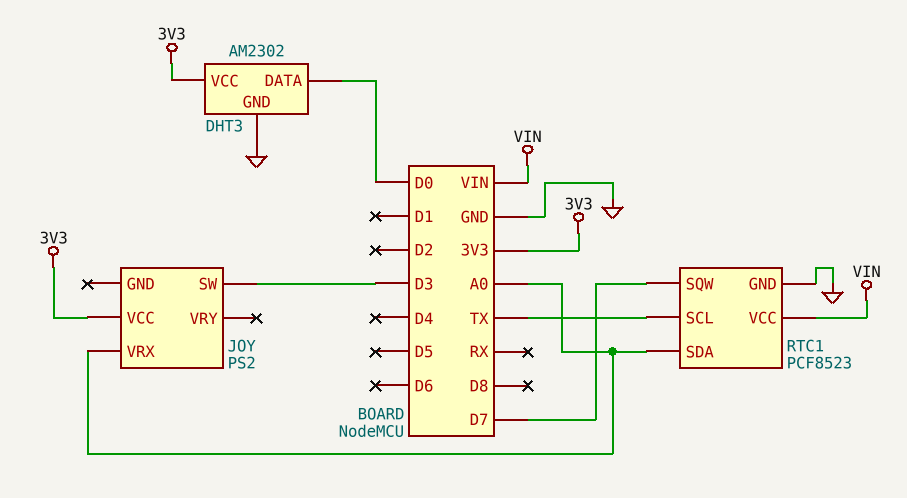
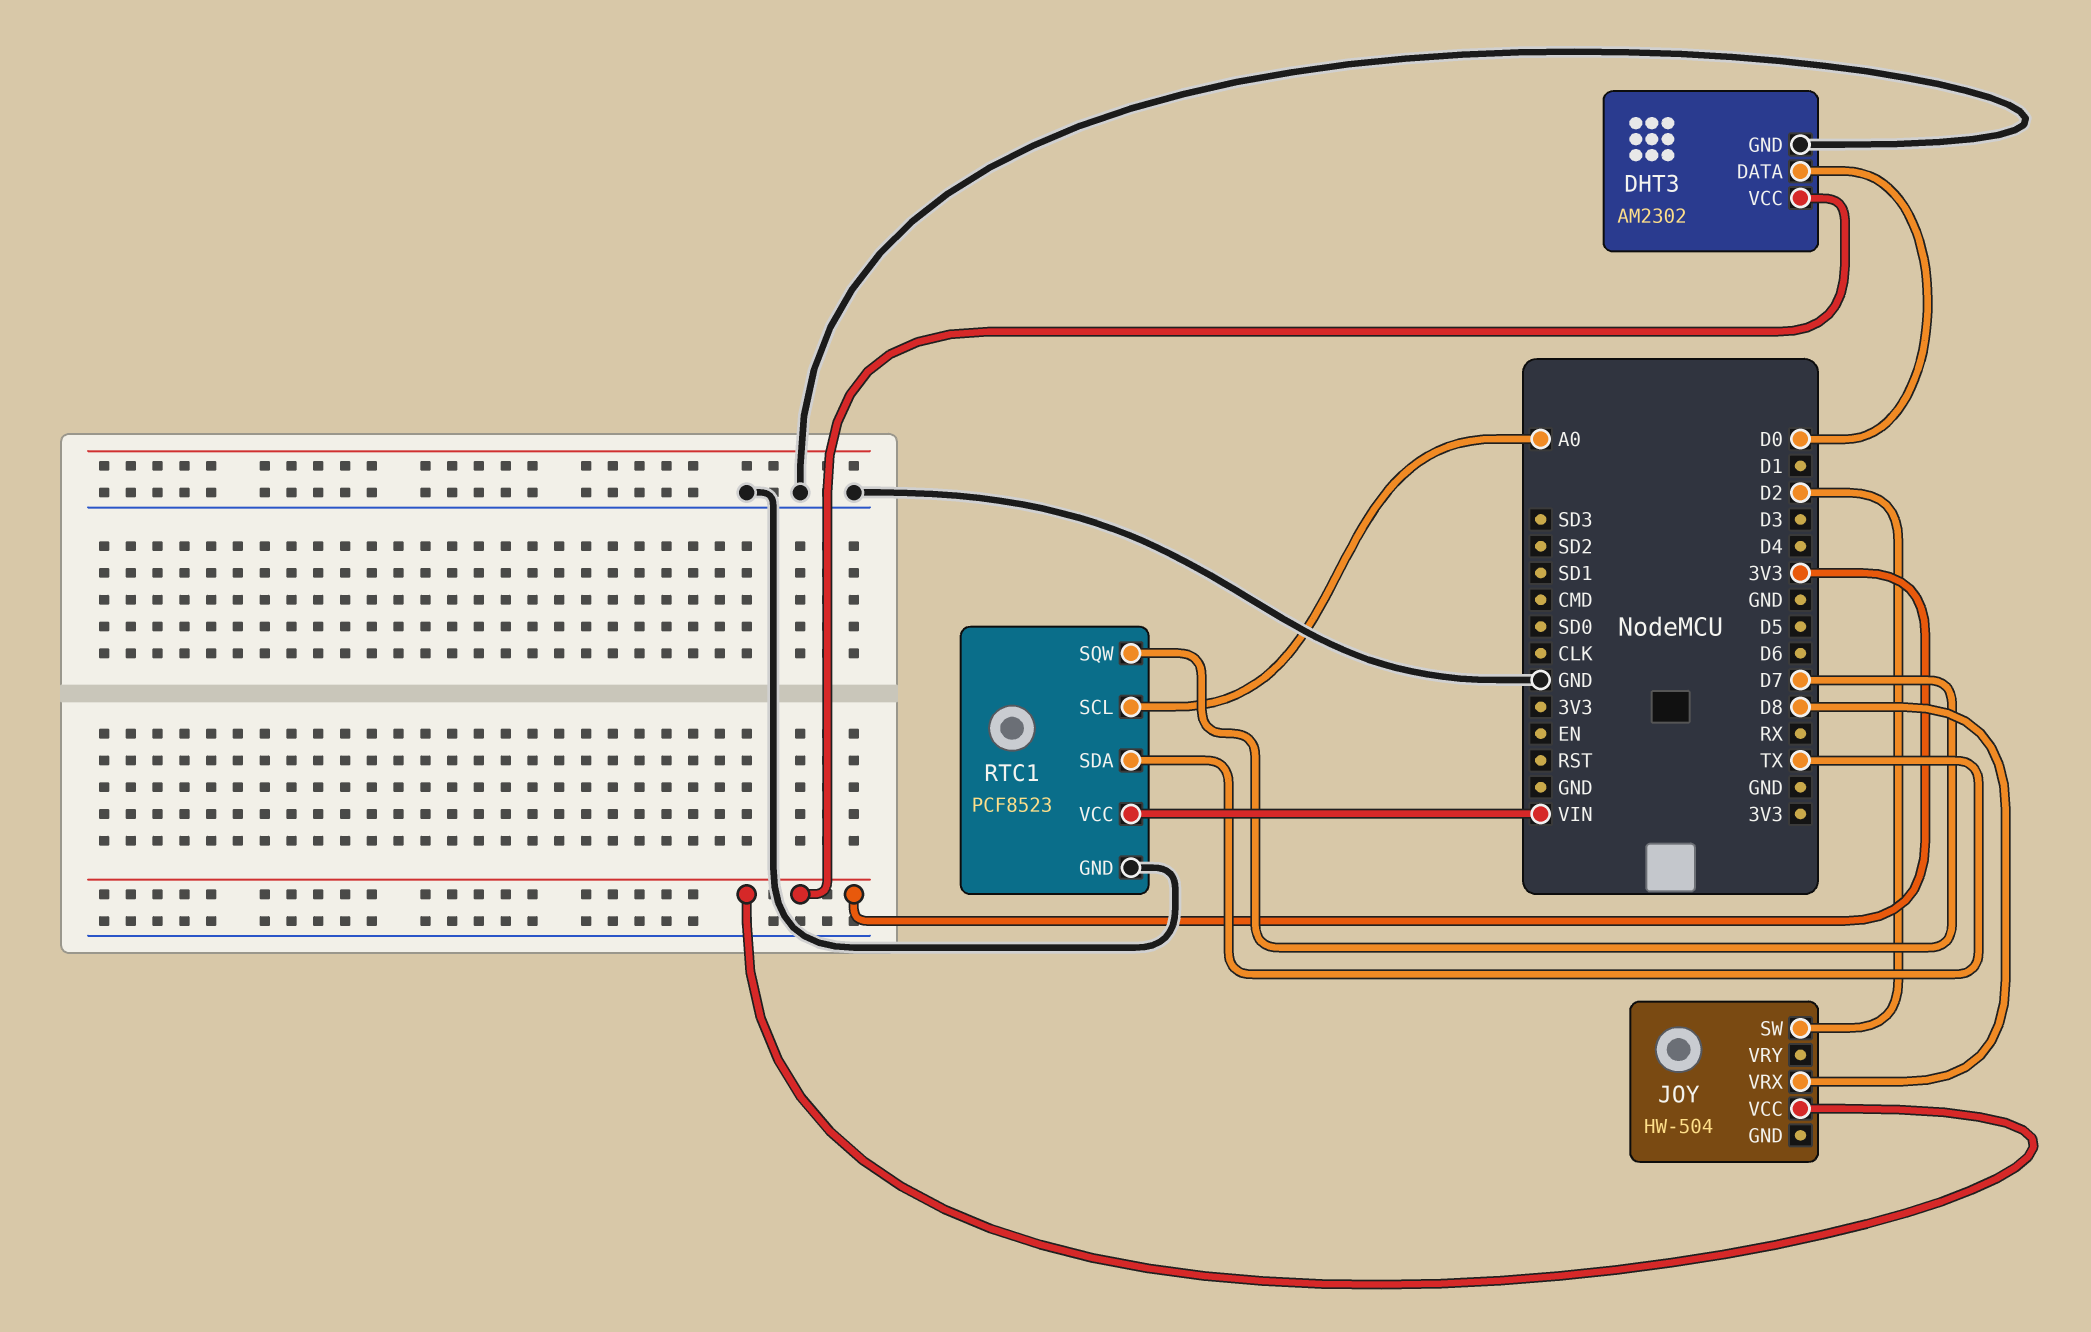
JOY: PS2 -> HW-504
JOY pin SW: D3 -> D2
JOY pin VRX: A0 -> D8
RTC1 pin SCL: TX -> A0
RTC1 pin SDA: A0 -> TX

